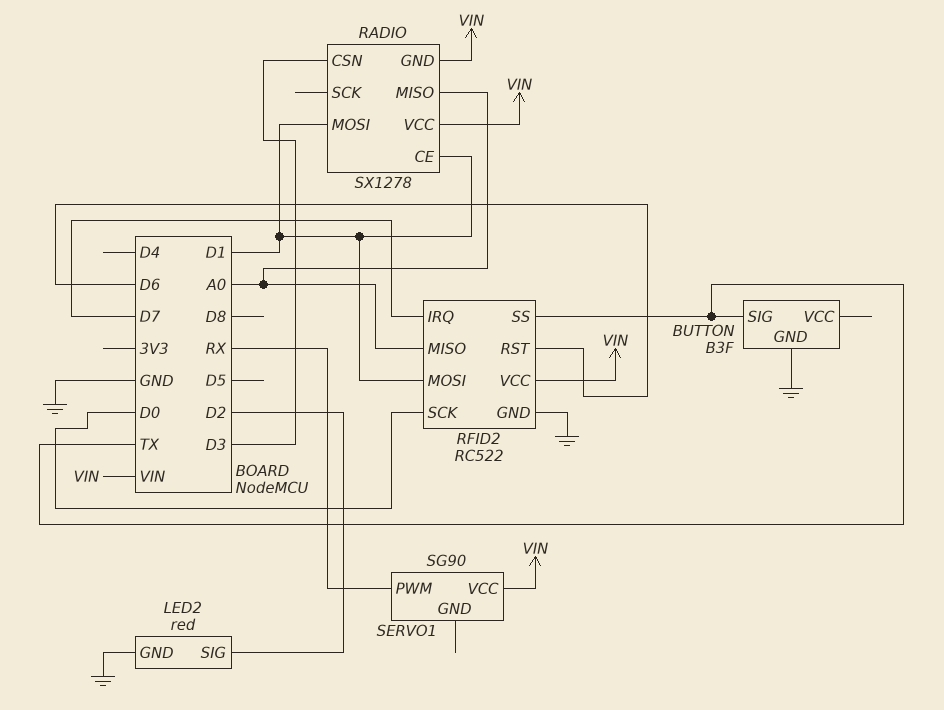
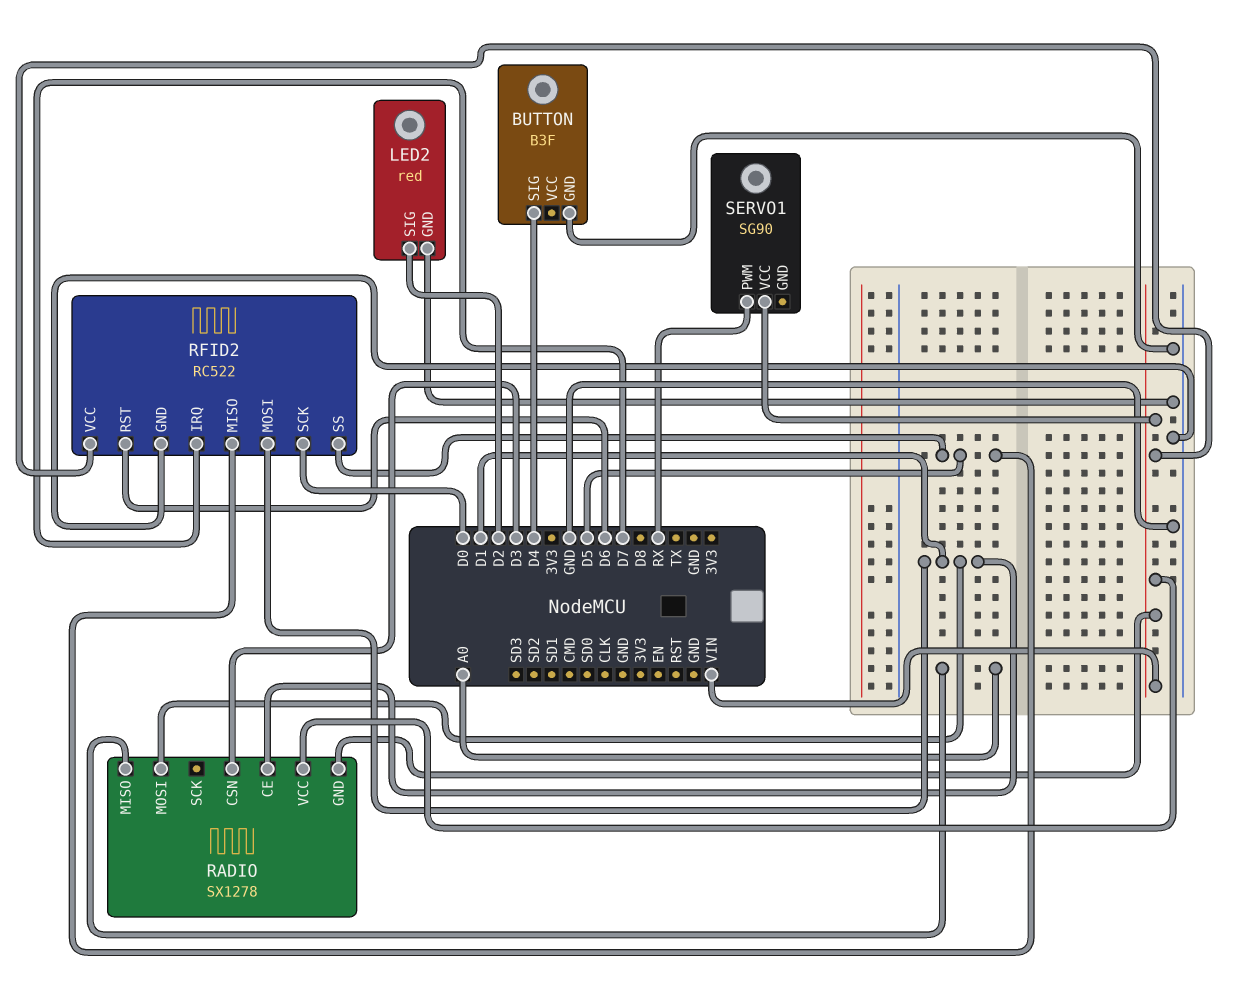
BUTTON pin SIG: TX -> D4
RFID2 pin MISO: A0 -> D5
RFID2 pin SS: TX -> D5

